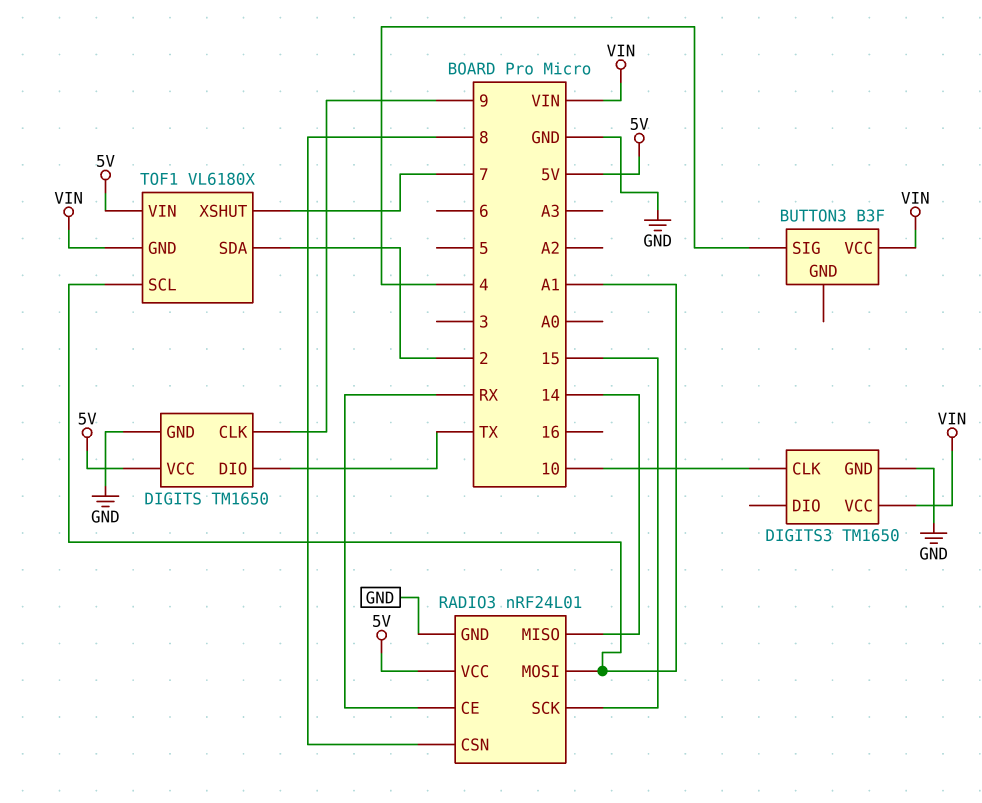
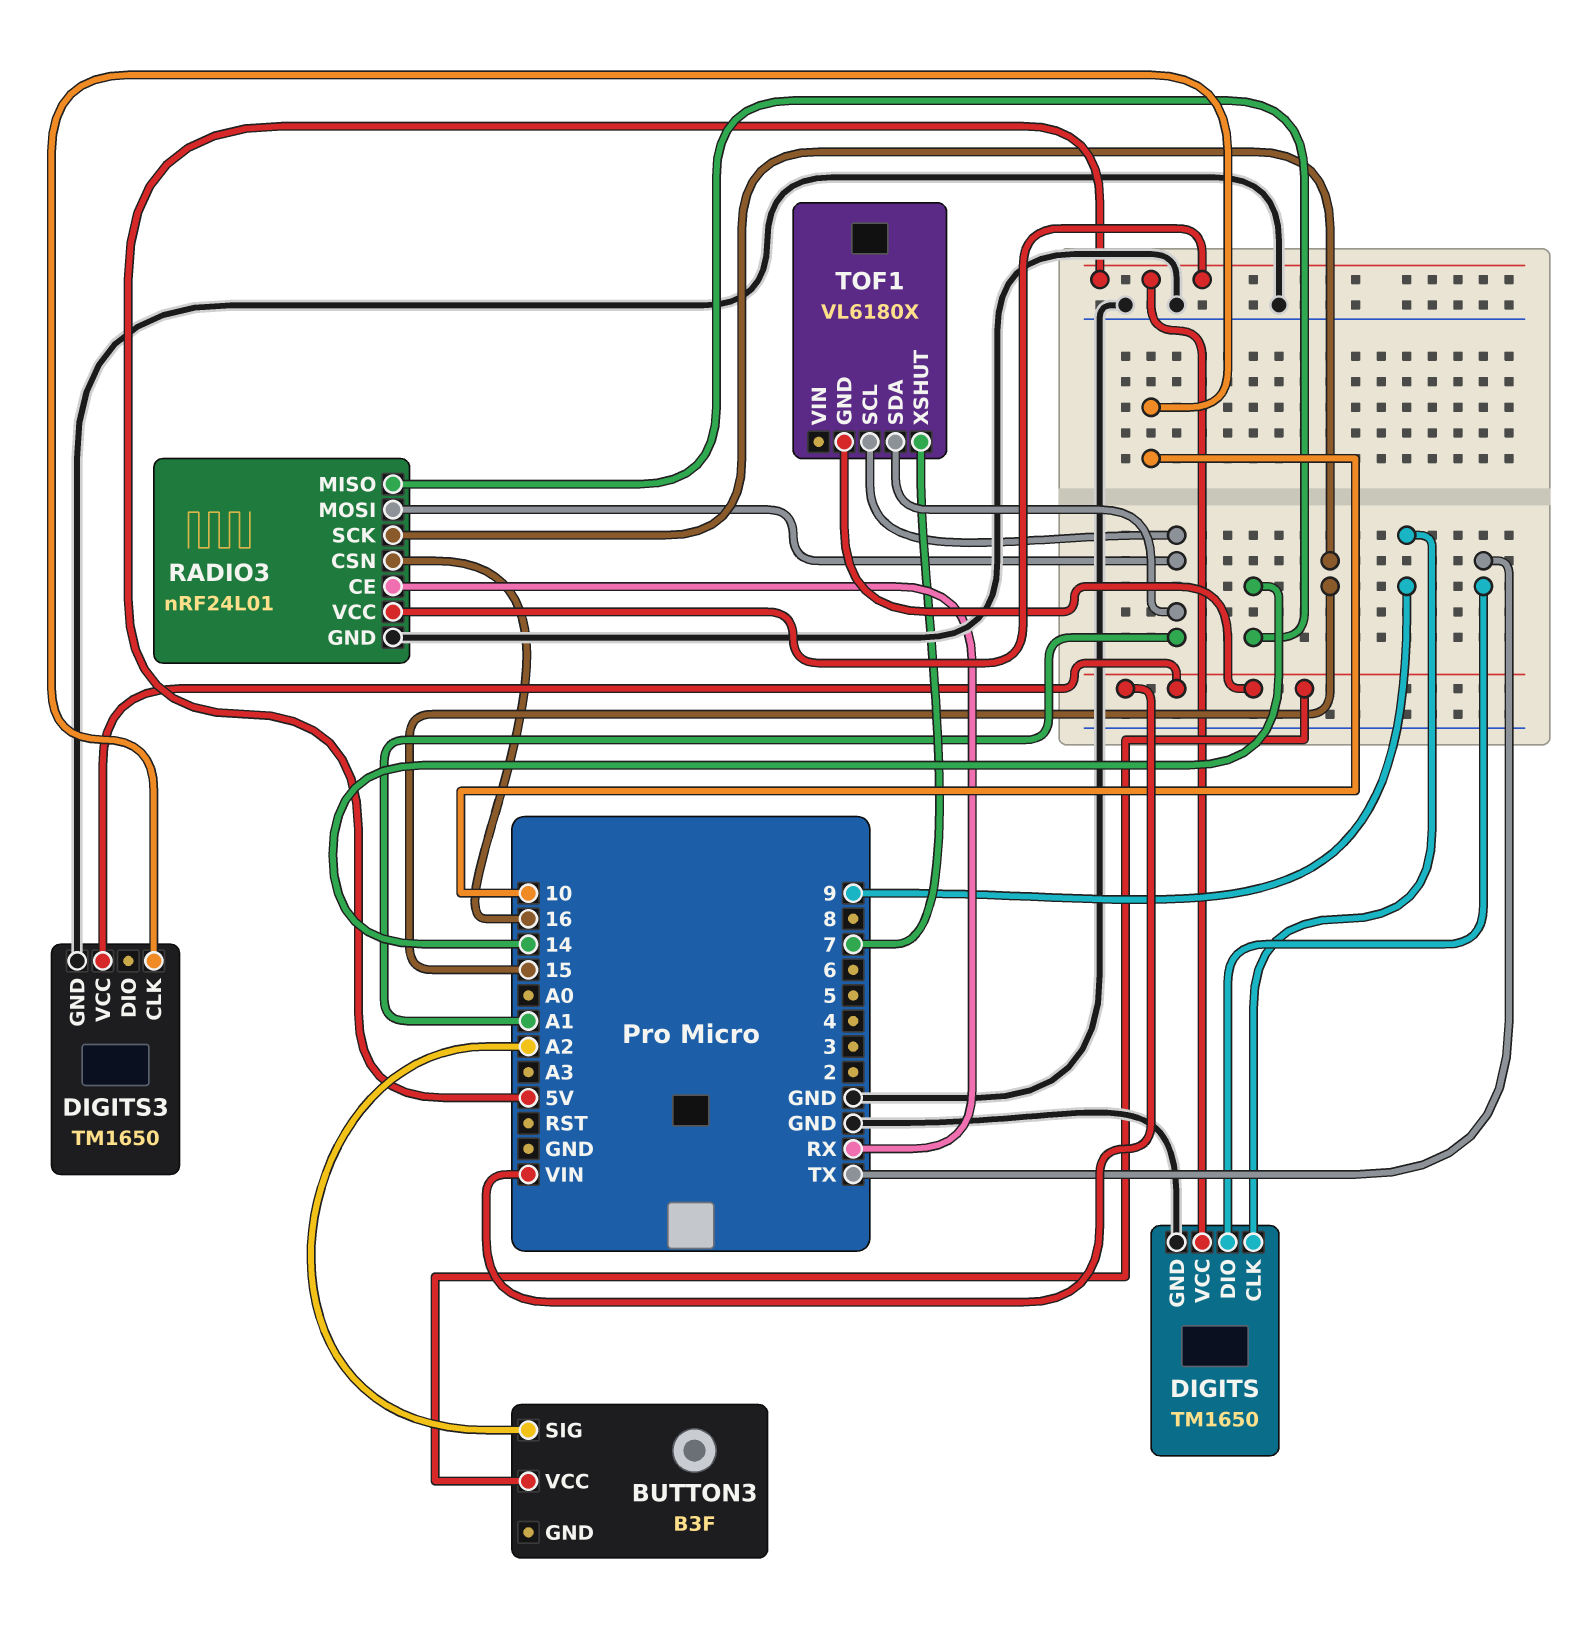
BUTTON3 pin SIG: 4 -> A2
RADIO3 pin CSN: 8 -> 16
TOF1 pin SDA: 2 -> A1
TOF1 pin VIN: 5V -> none

